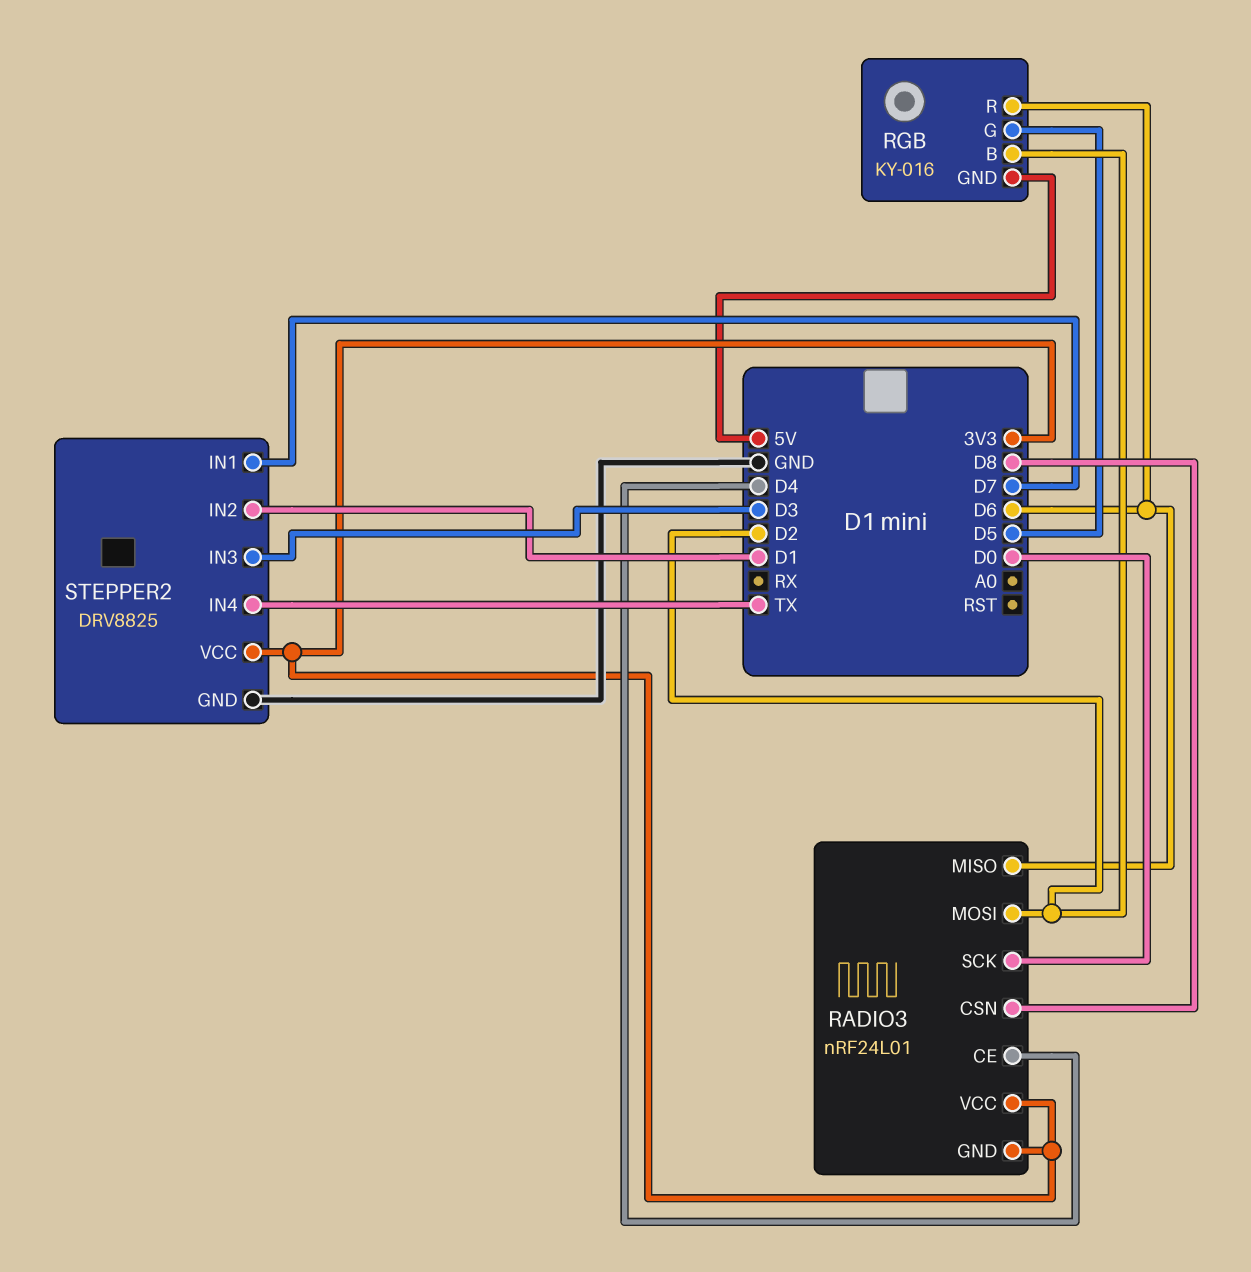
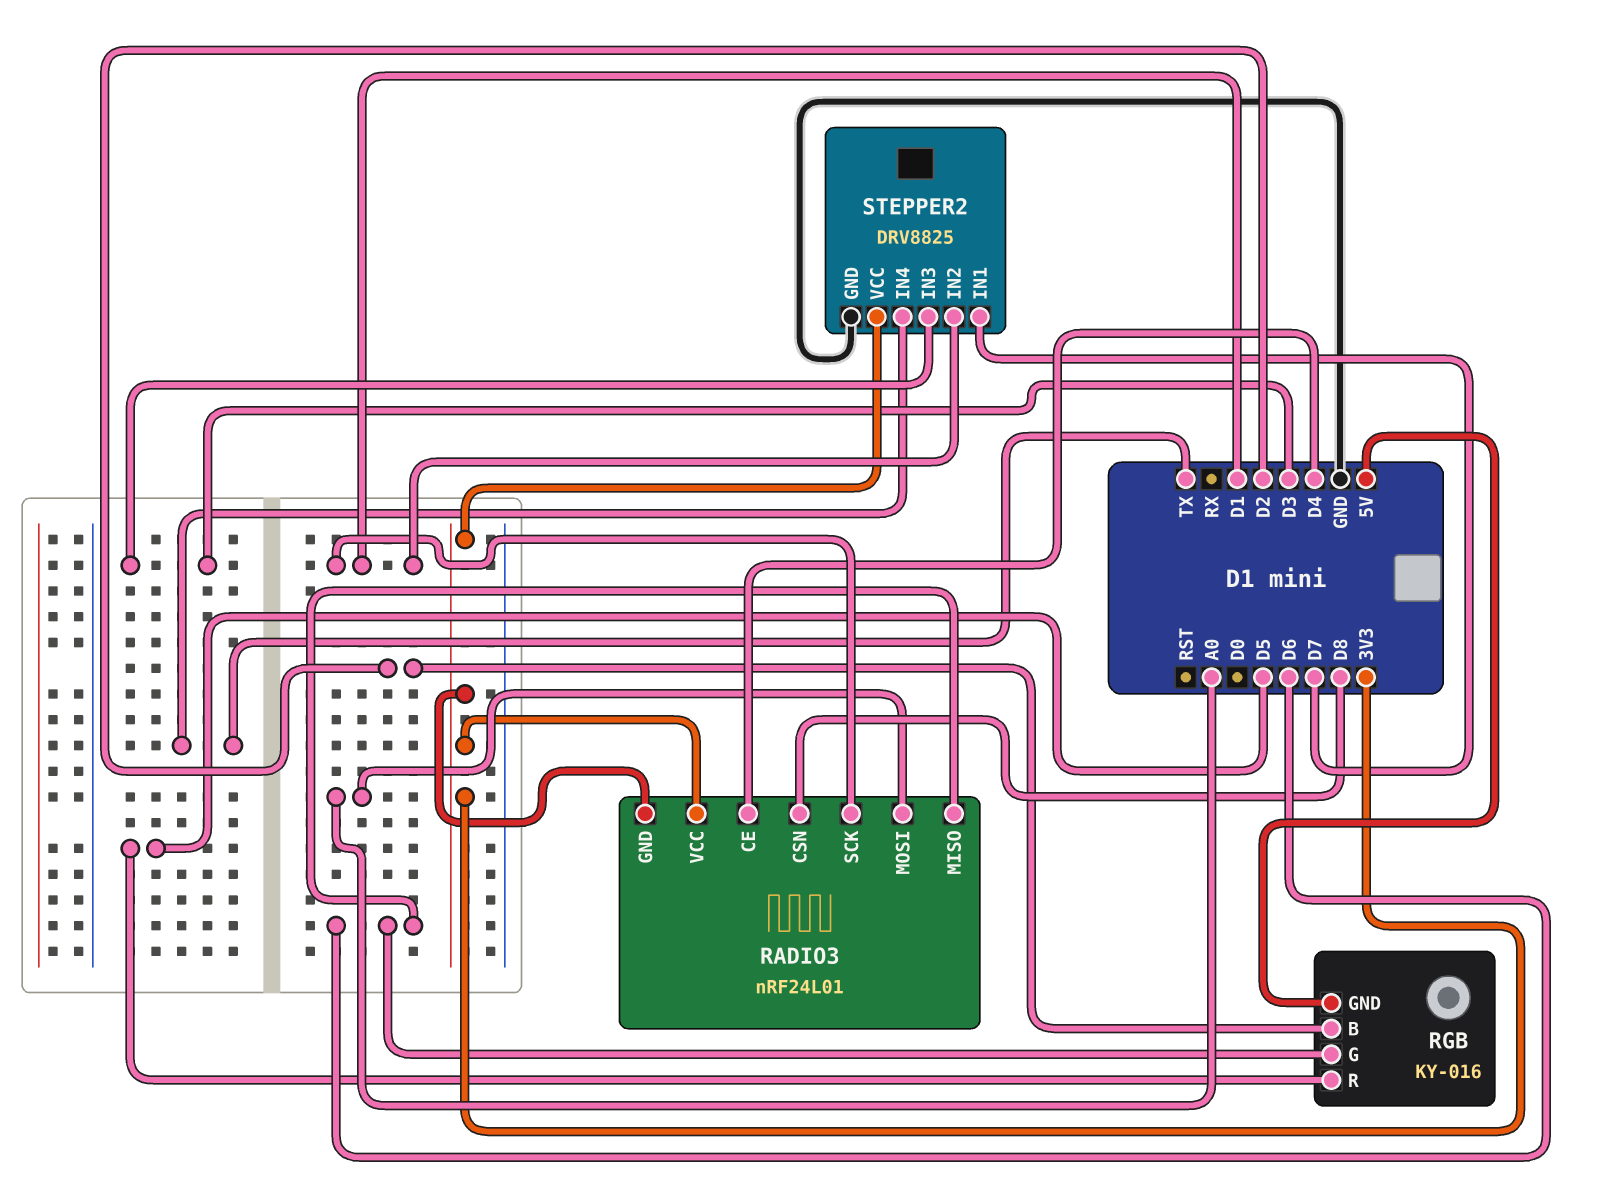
RADIO3 pin MOSI: D2 -> A0
RADIO3 pin SCK: D0 -> D1
RGB pin G: D5 -> D6
RGB pin R: D6 -> D5

